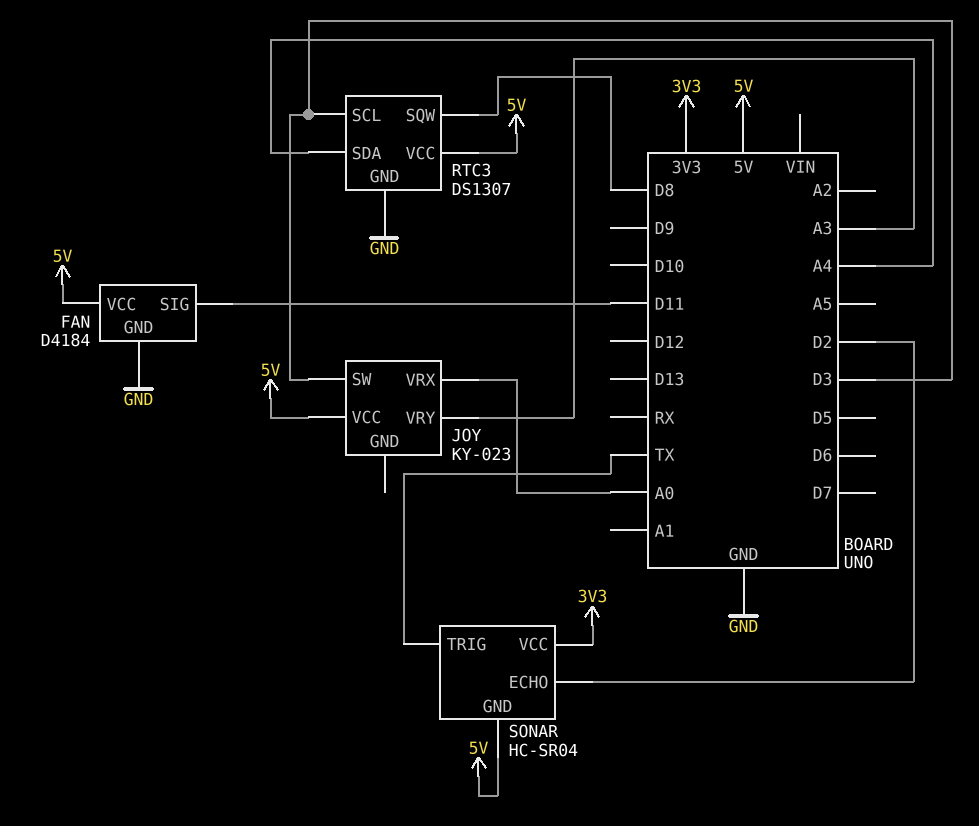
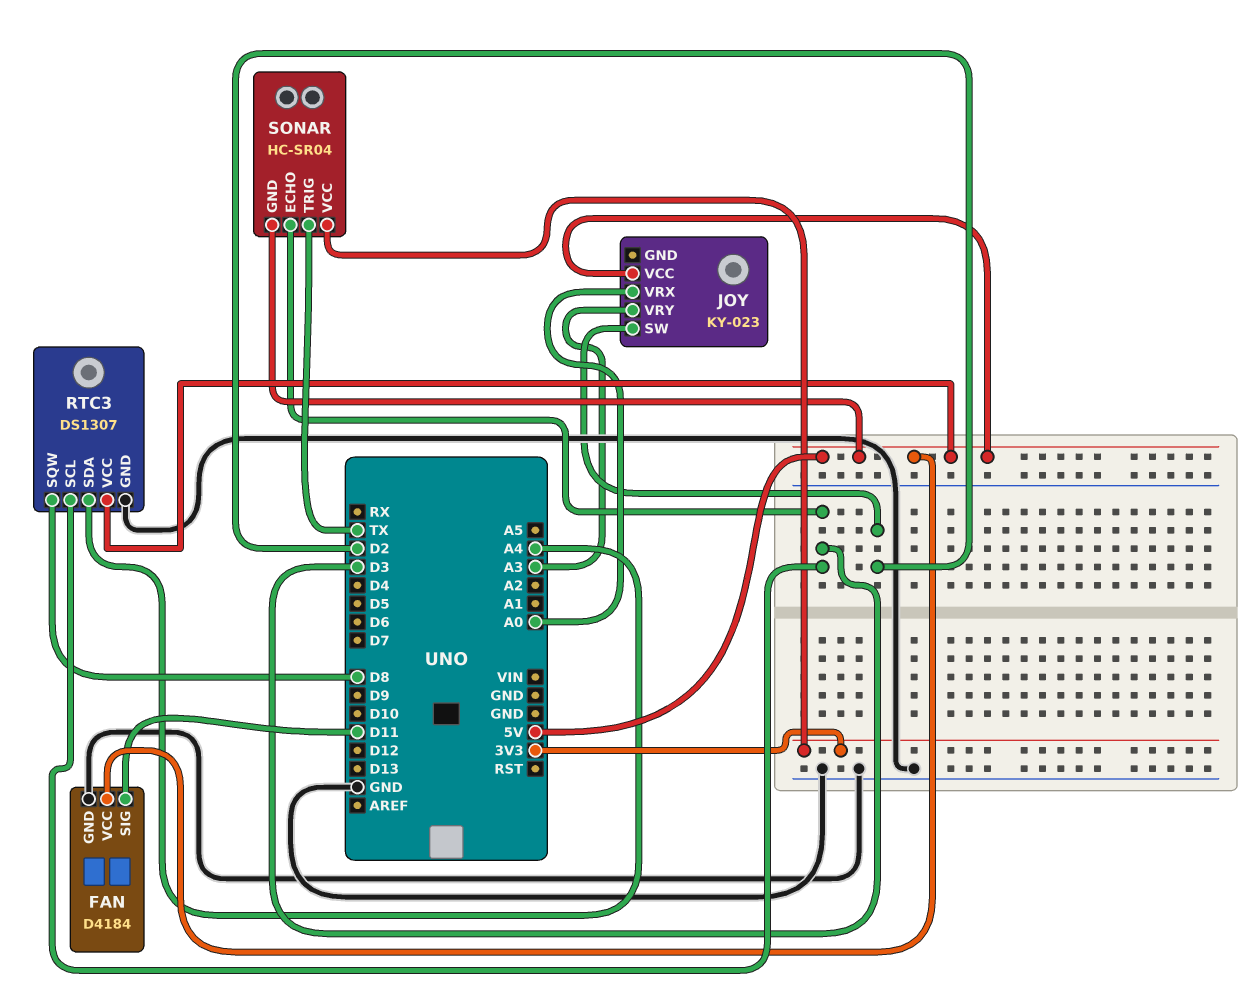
JOY pin SW: D3 -> D2
SONAR pin ECHO: D2 -> D3

